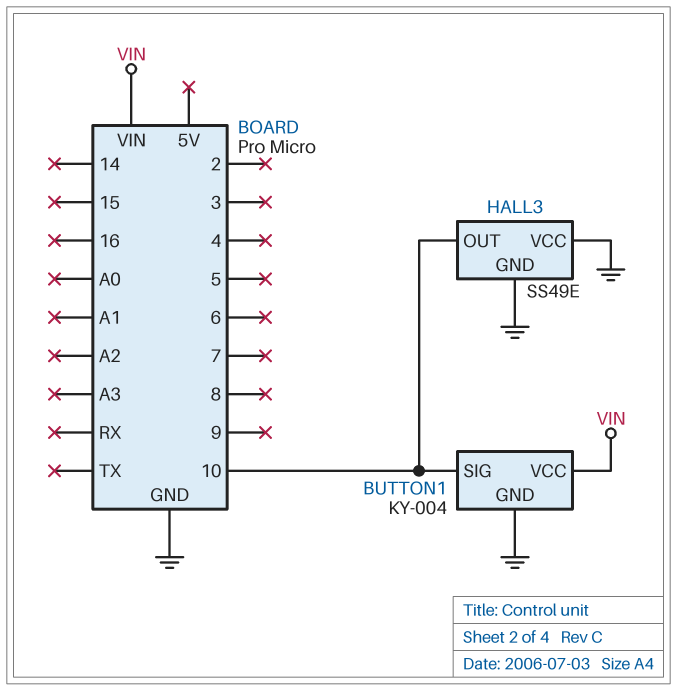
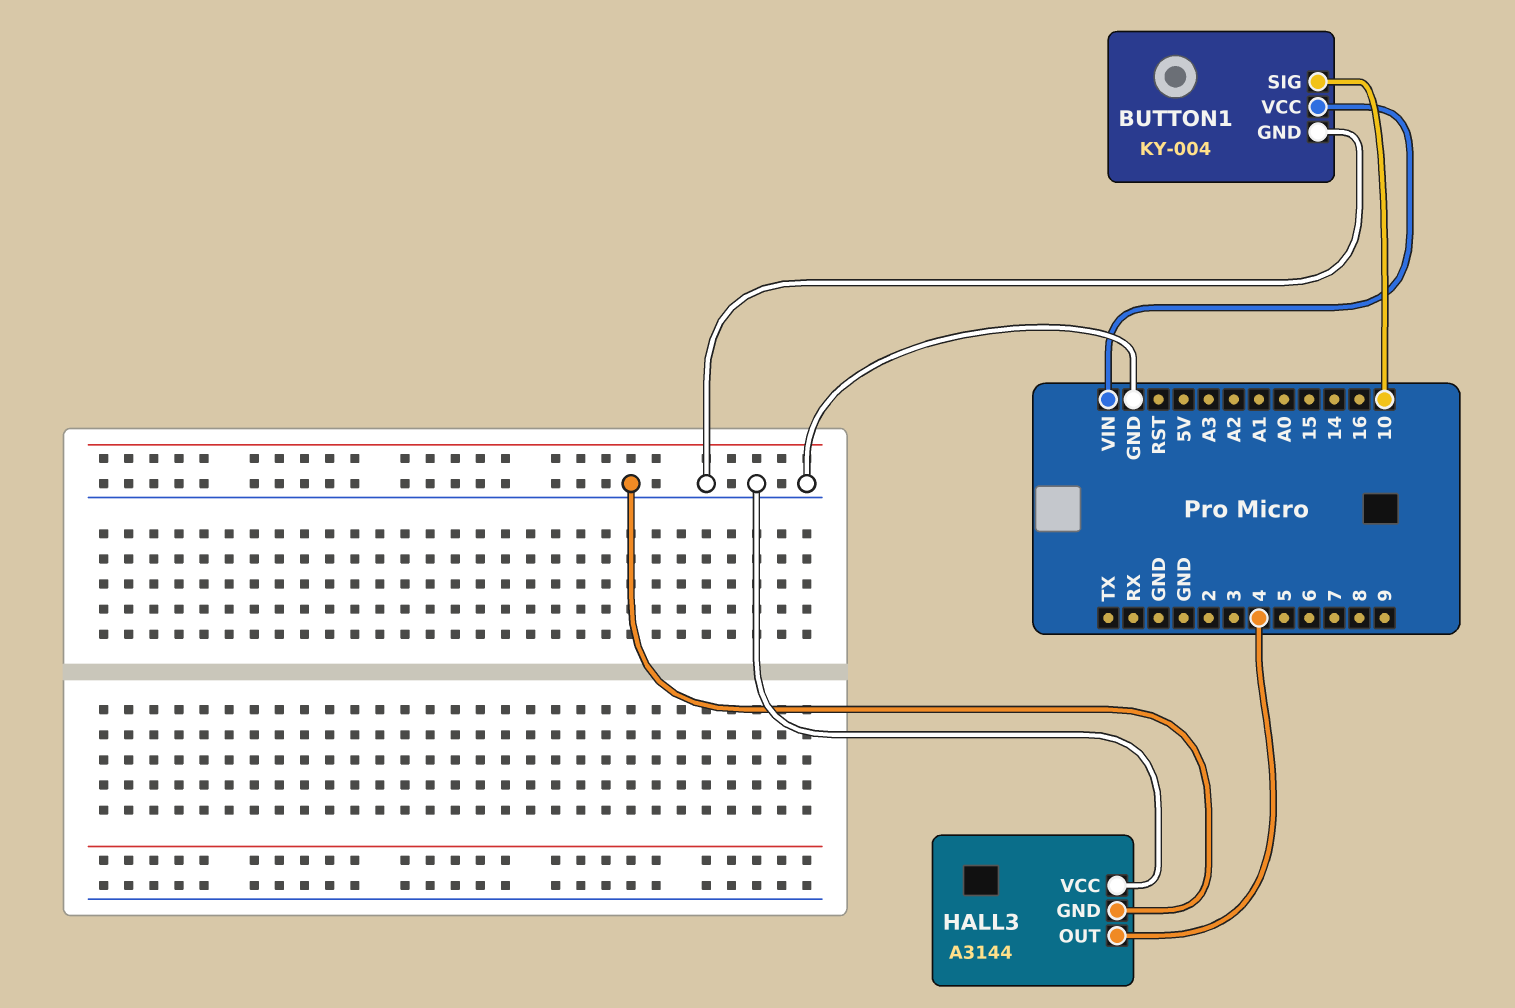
HALL3: SS49E -> A3144
HALL3 pin OUT: 10 -> 4

